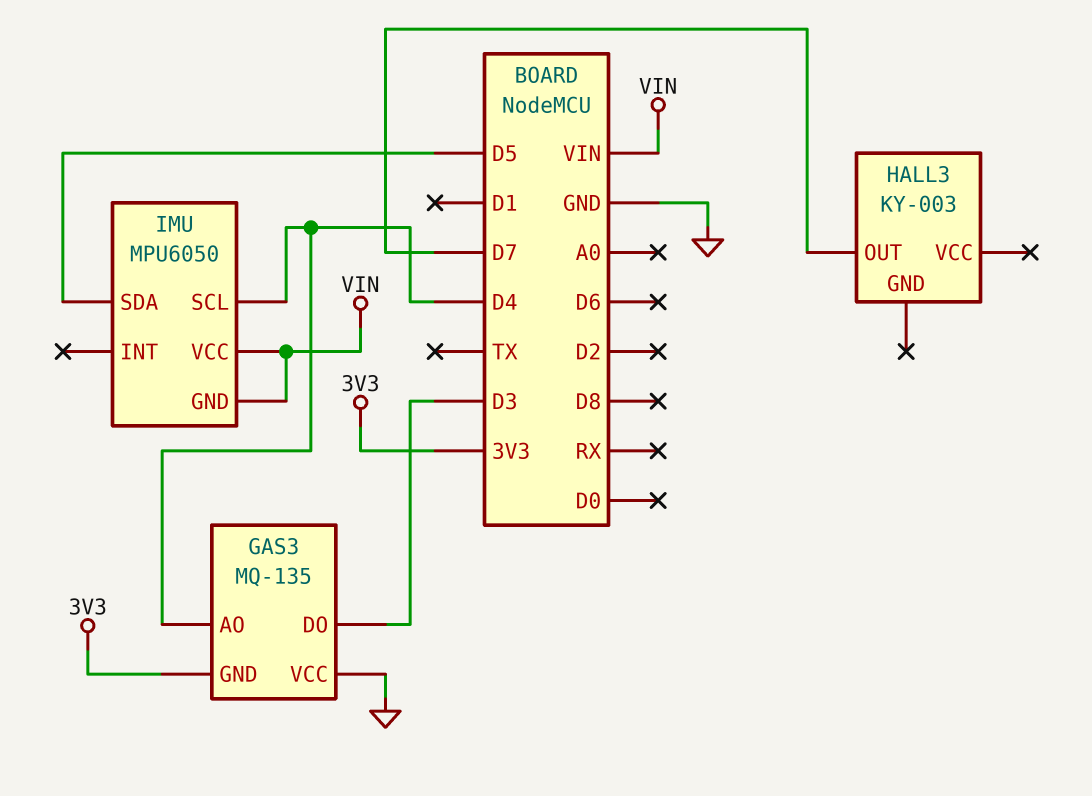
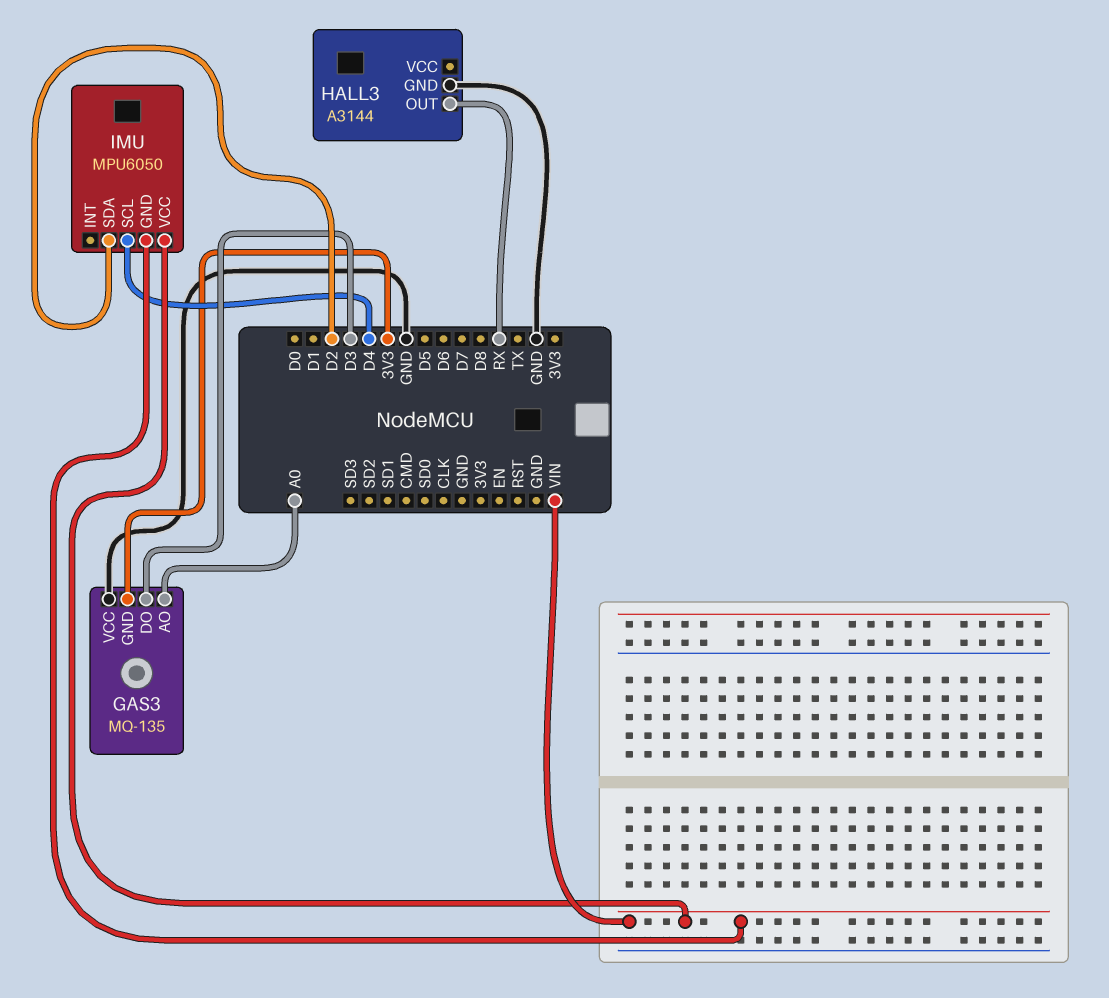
GAS3 pin AO: D4 -> A0
HALL3: KY-003 -> A3144
HALL3 pin GND: none -> GND
HALL3 pin OUT: D7 -> RX
IMU pin SDA: D5 -> D2

